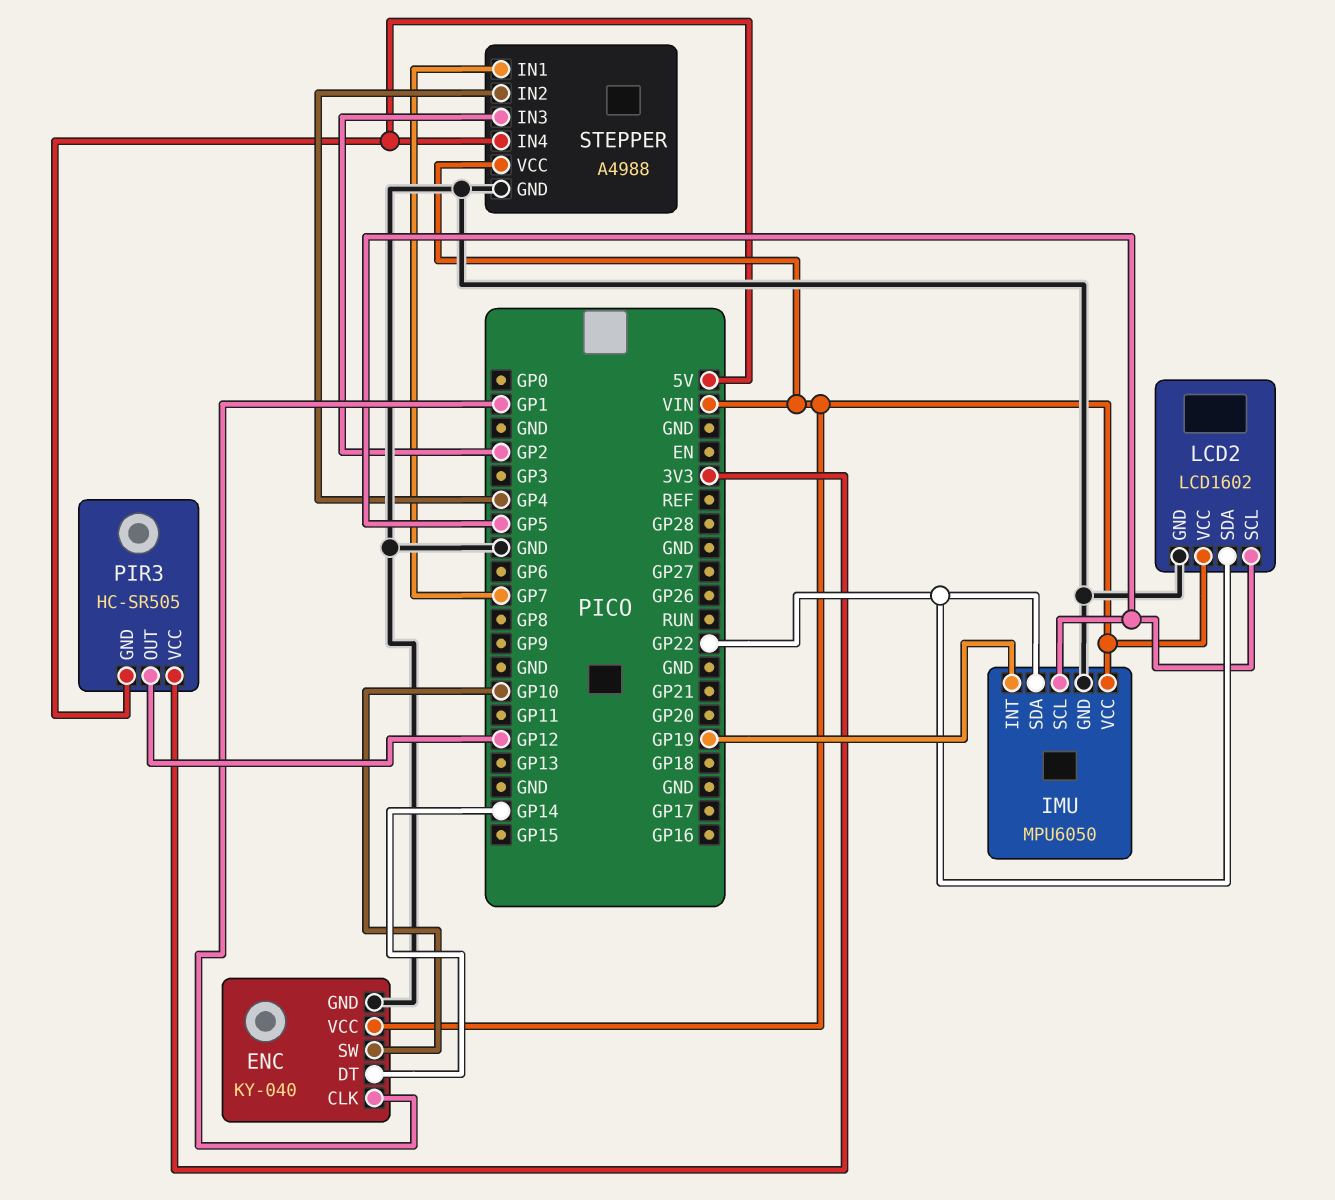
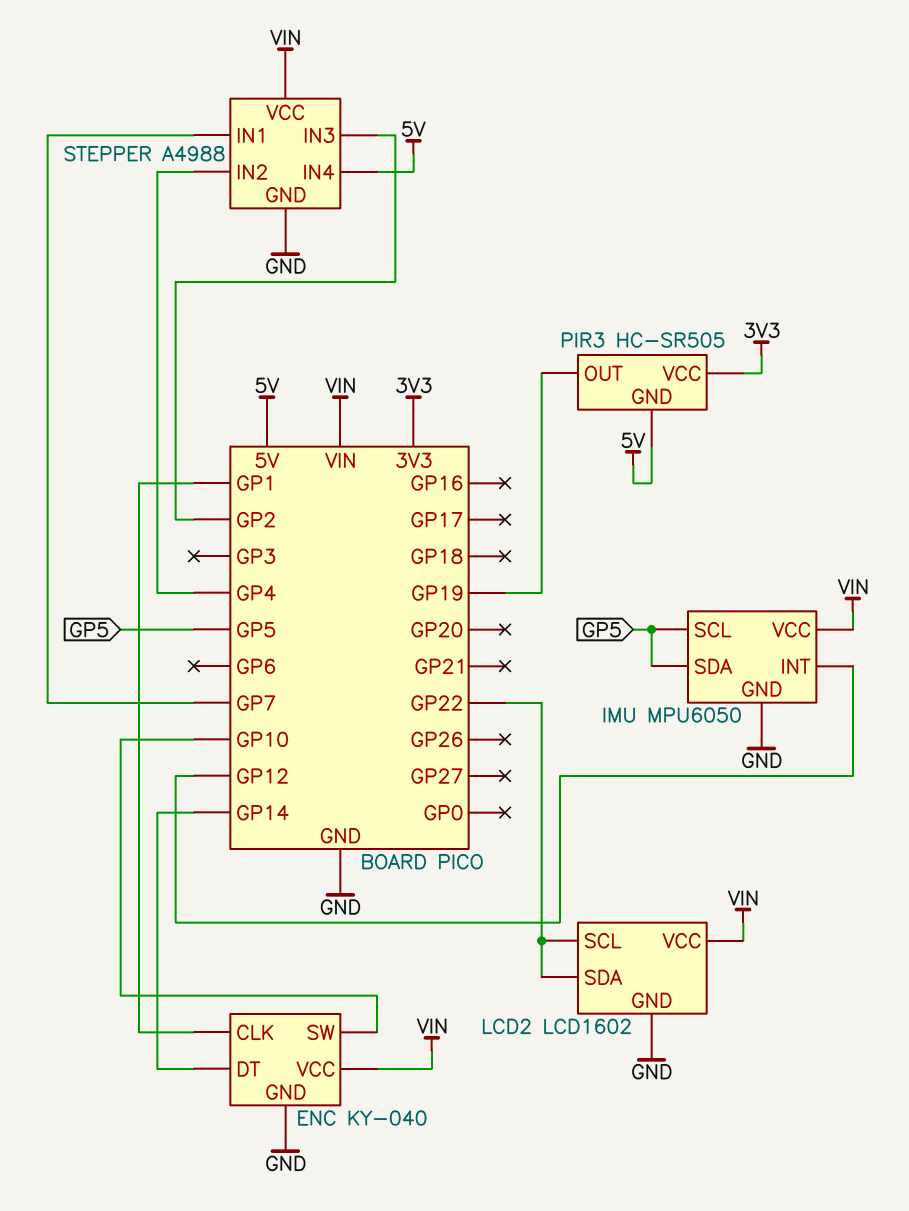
IMU pin INT: GP19 -> GP12
IMU pin SDA: GP22 -> GP5
LCD2 pin SCL: GP5 -> GP22
PIR3 pin OUT: GP12 -> GP19

